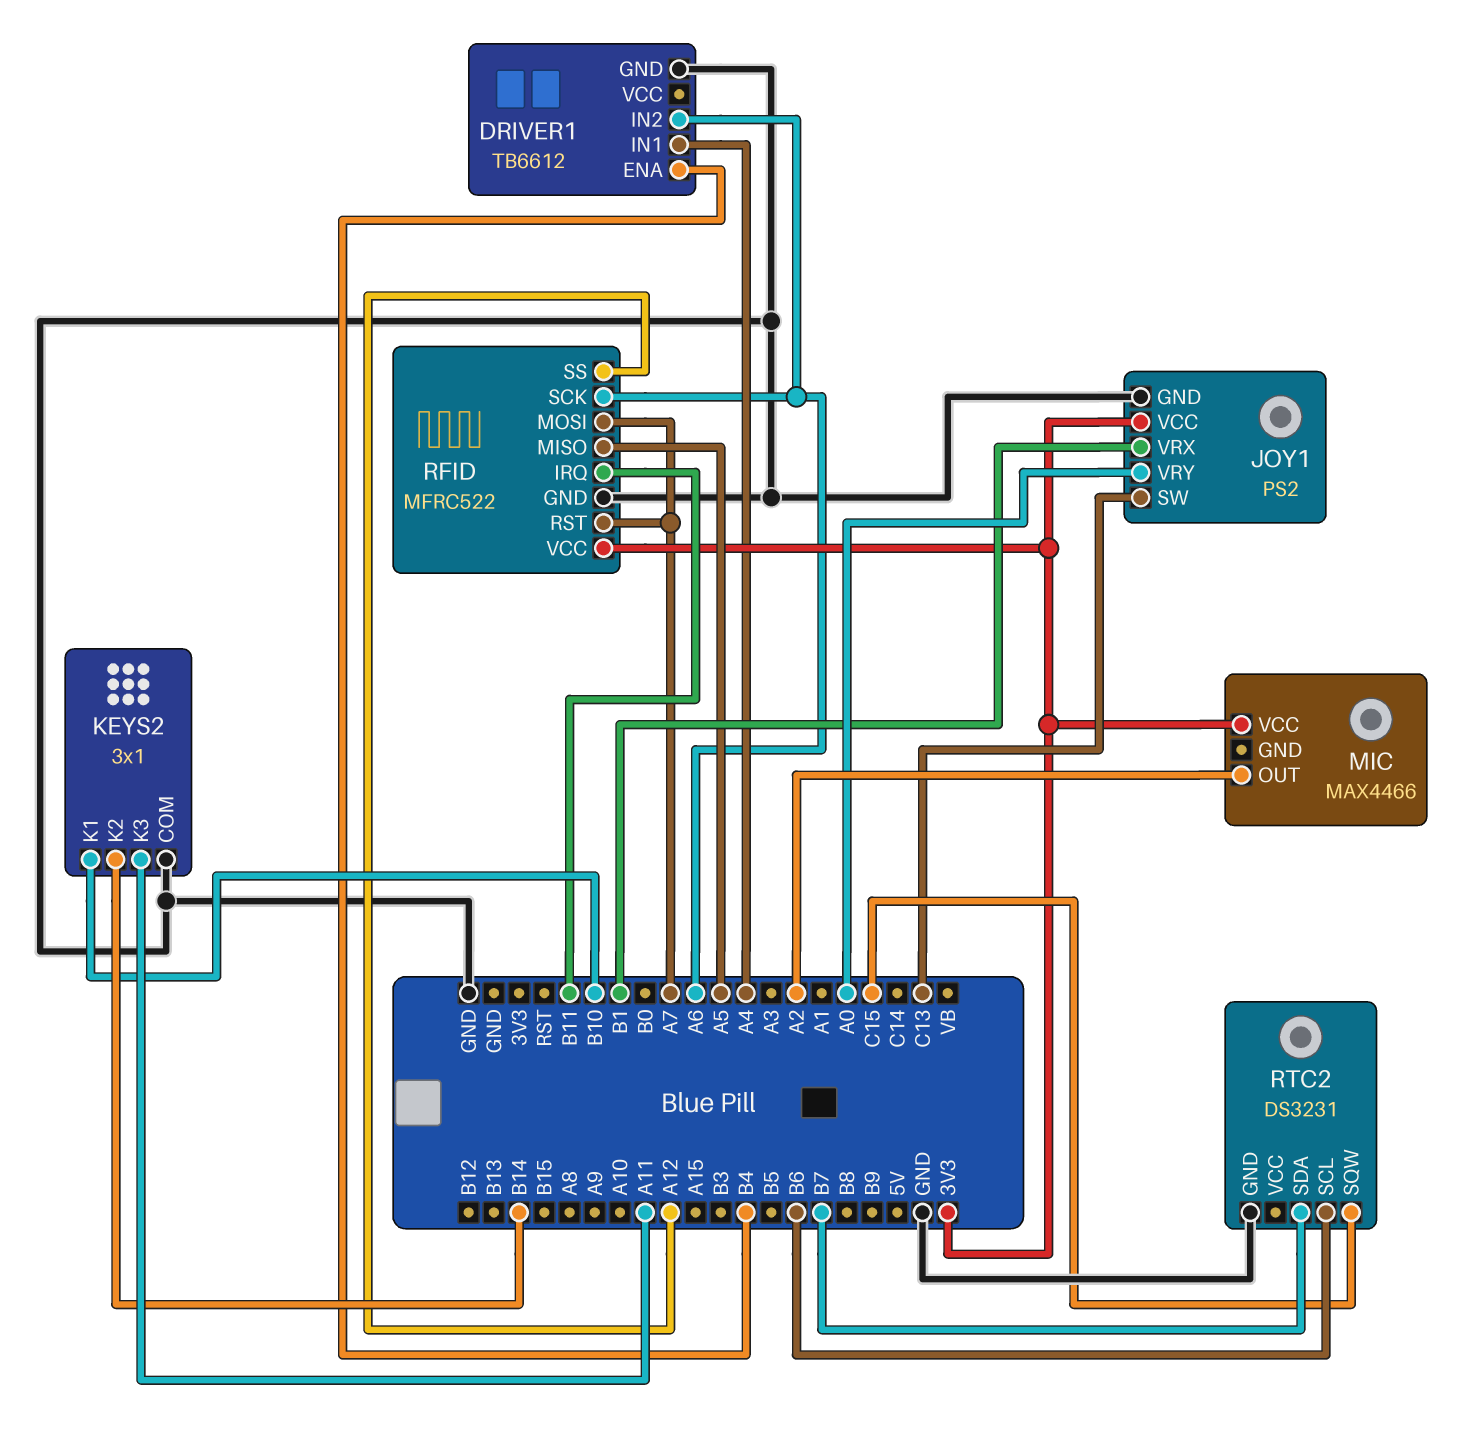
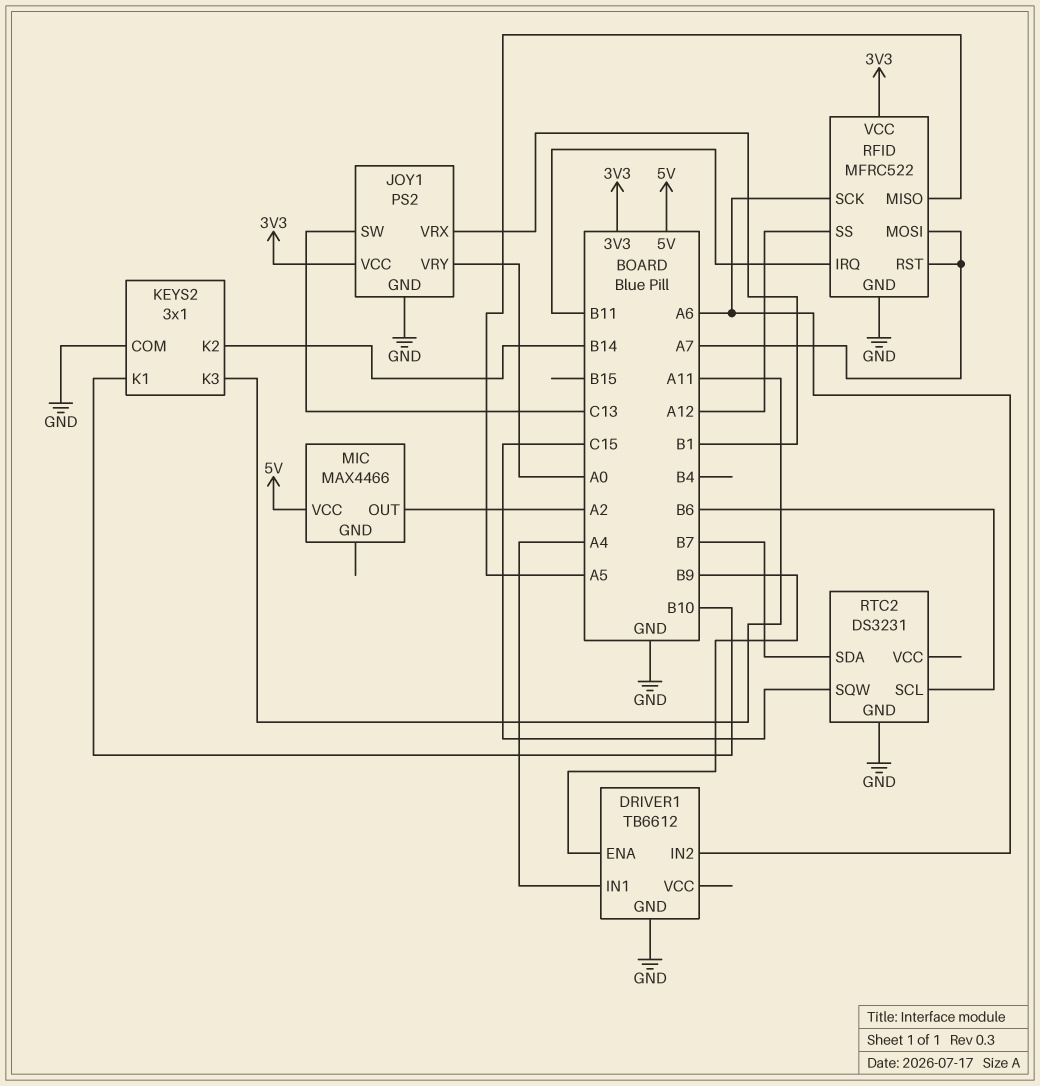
DRIVER1 pin ENA: B4 -> B9
MIC pin VCC: 3V3 -> 5V

